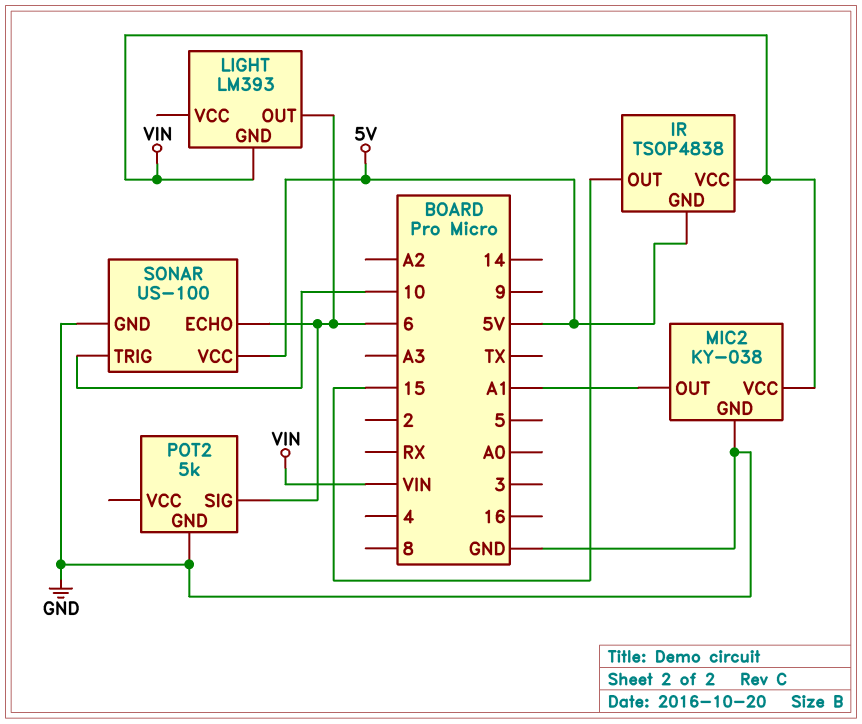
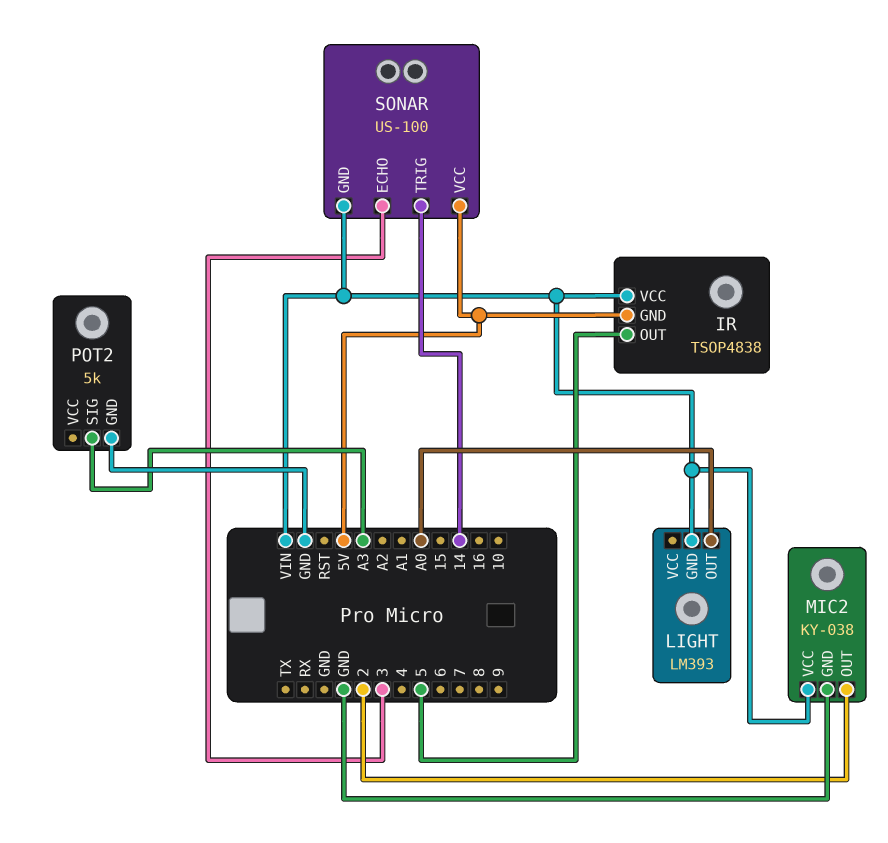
IR pin OUT: 15 -> 5
LIGHT pin OUT: 6 -> A0
MIC2 pin OUT: A1 -> 2
POT2 pin SIG: 6 -> A3
SONAR pin ECHO: 6 -> 3
SONAR pin GND: GND -> VIN
SONAR pin TRIG: 10 -> 14

